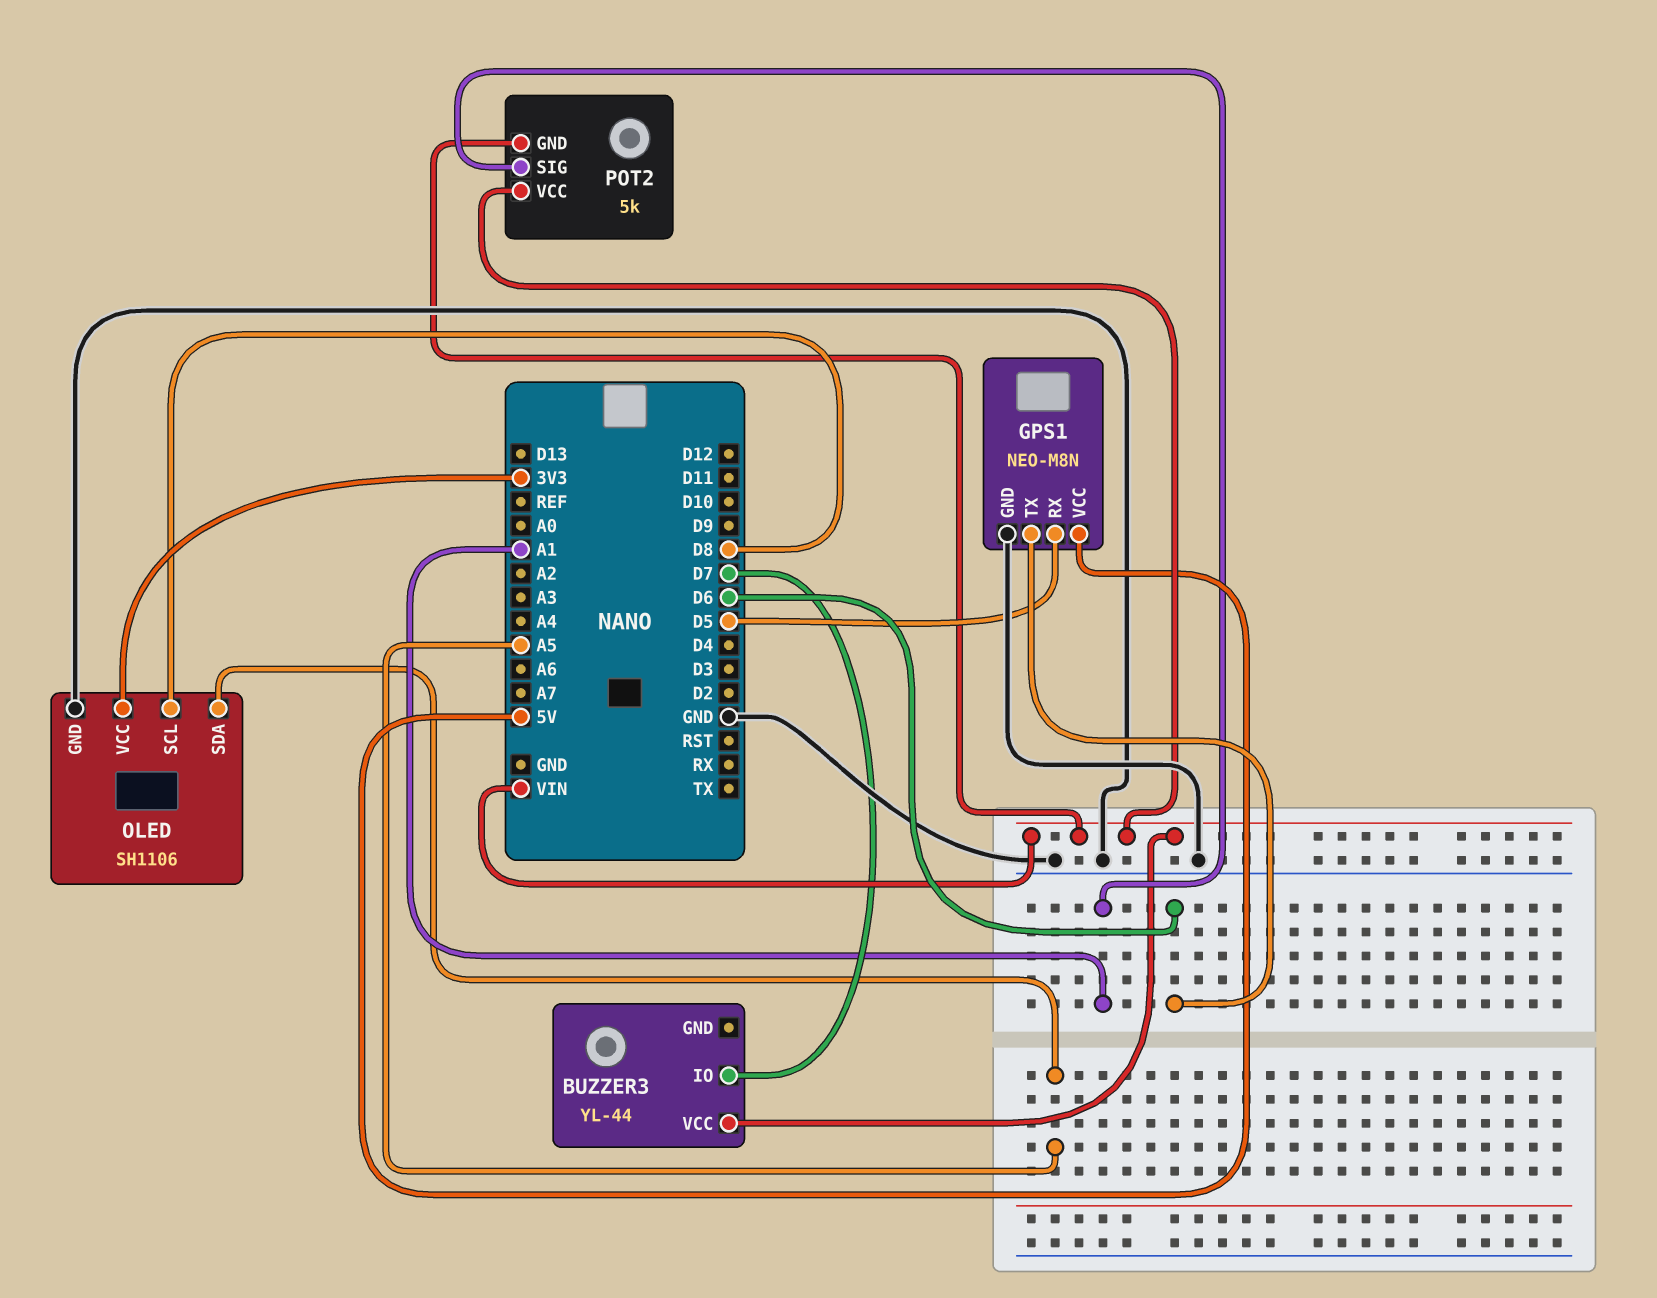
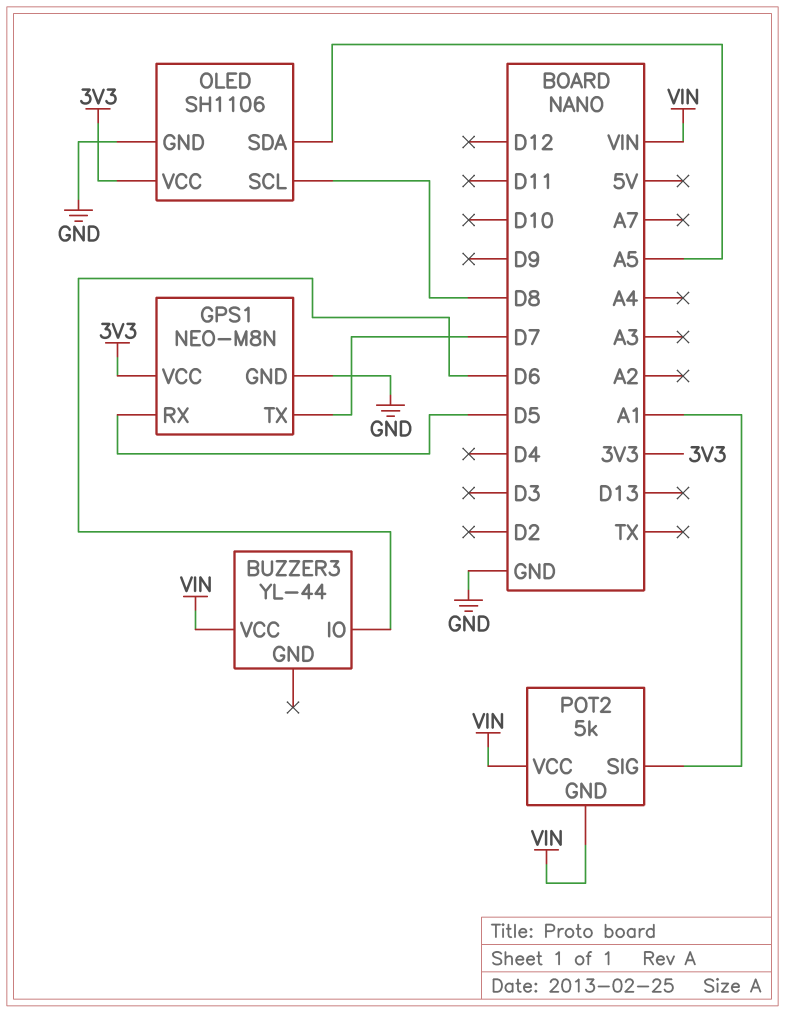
BUZZER3 pin IO: D7 -> D6
GPS1 pin TX: D6 -> D7
GPS1 pin VCC: 5V -> 3V3

